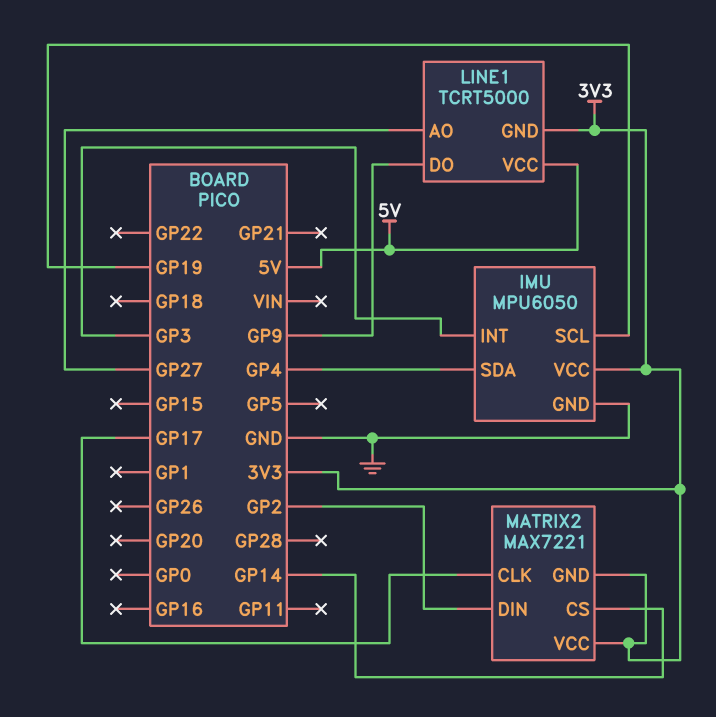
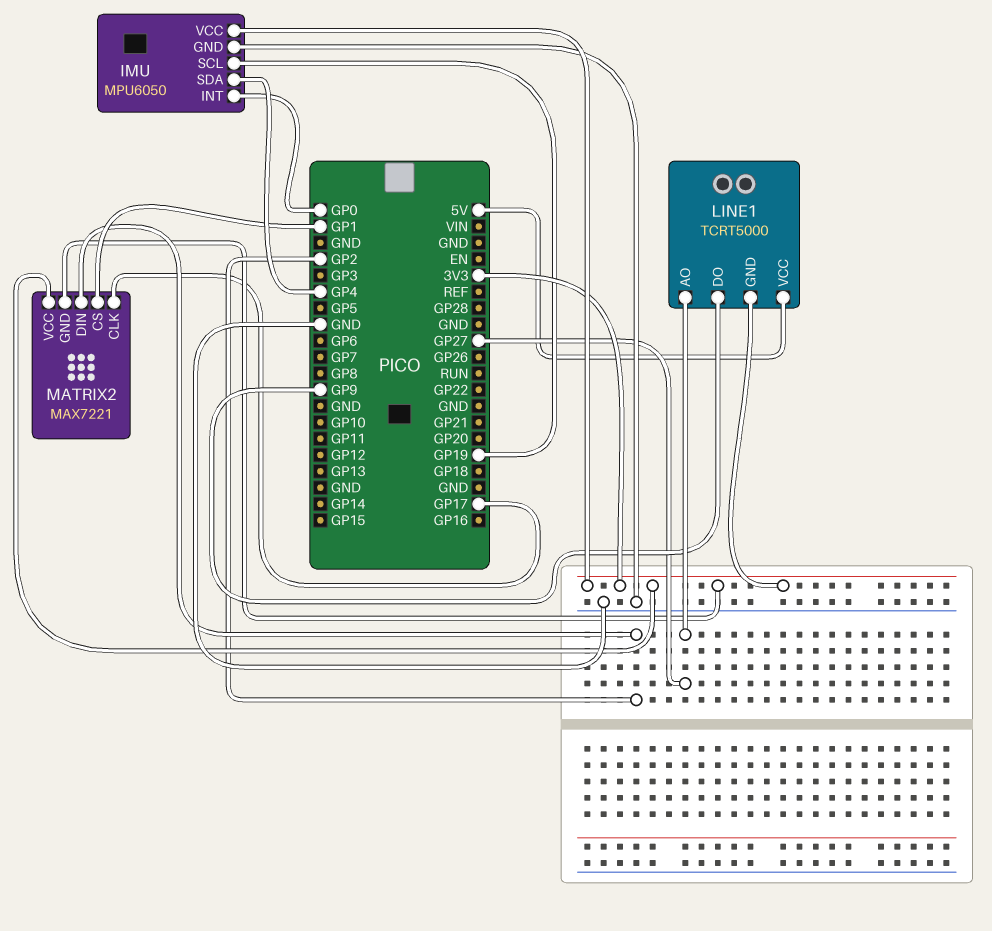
IMU pin INT: GP3 -> GP0
MATRIX2 pin CS: GP14 -> GP1

